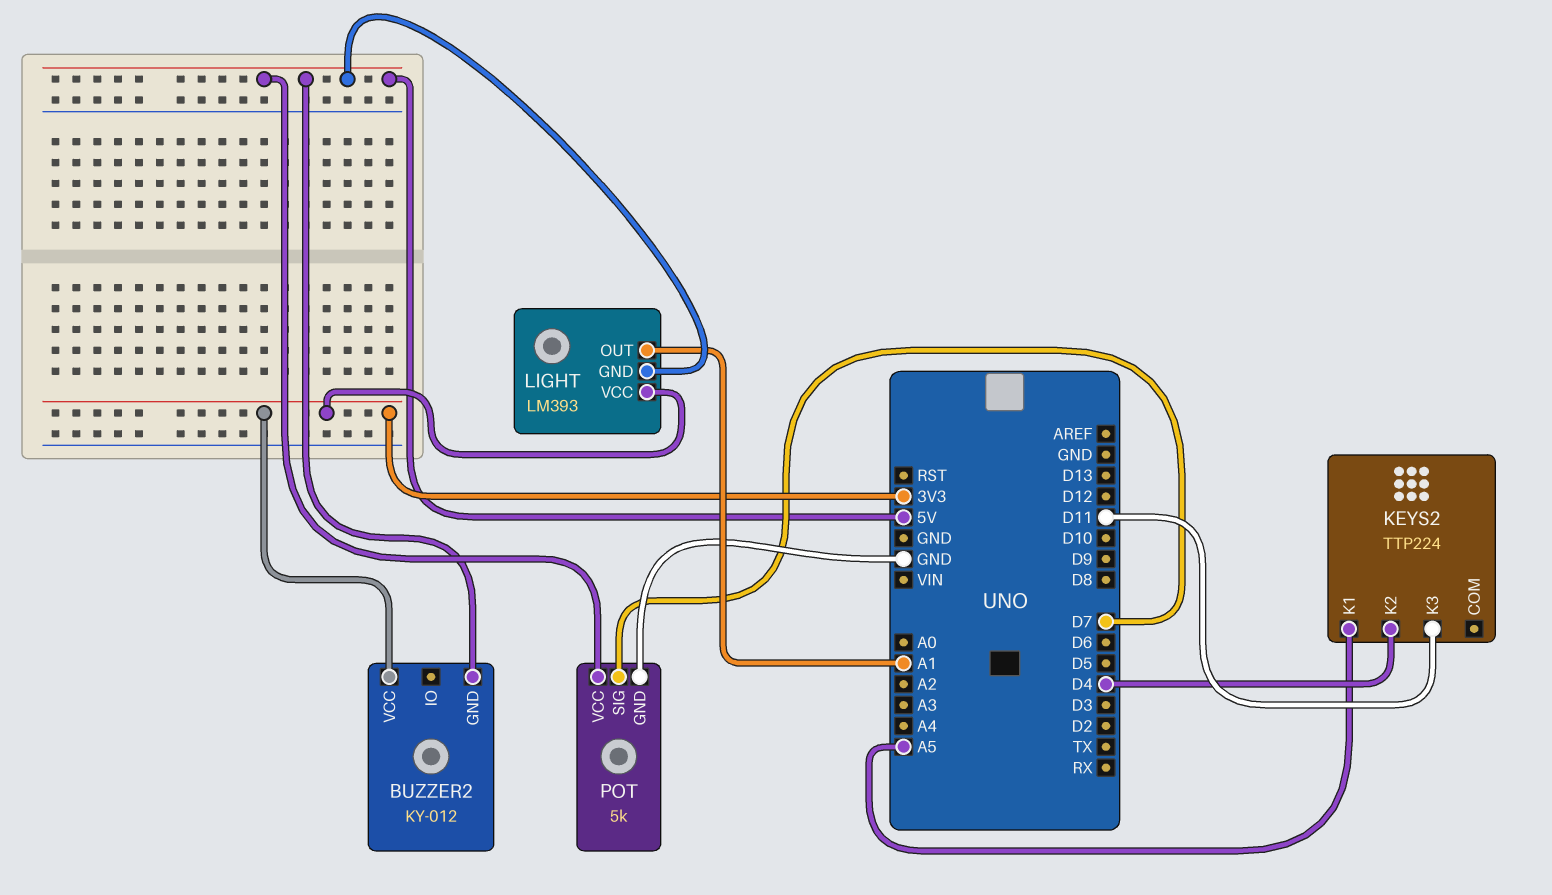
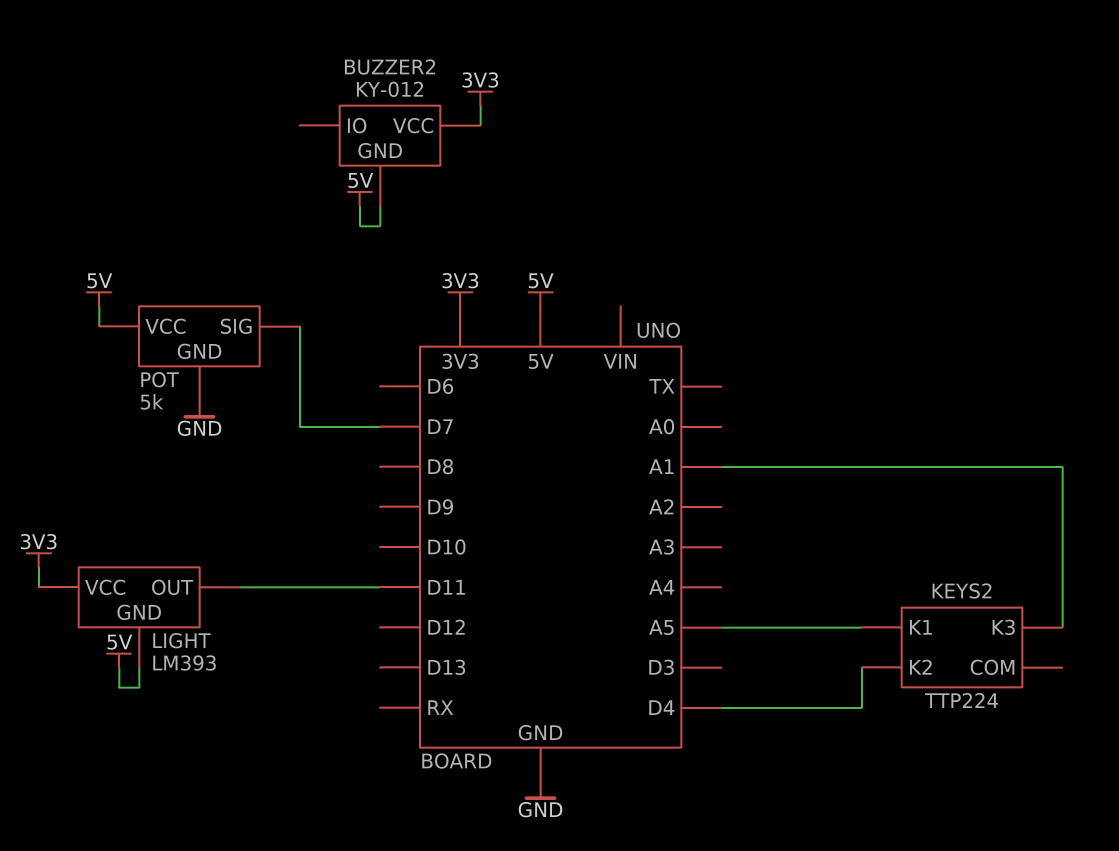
KEYS2 pin K3: D11 -> A1
LIGHT pin OUT: A1 -> D11

